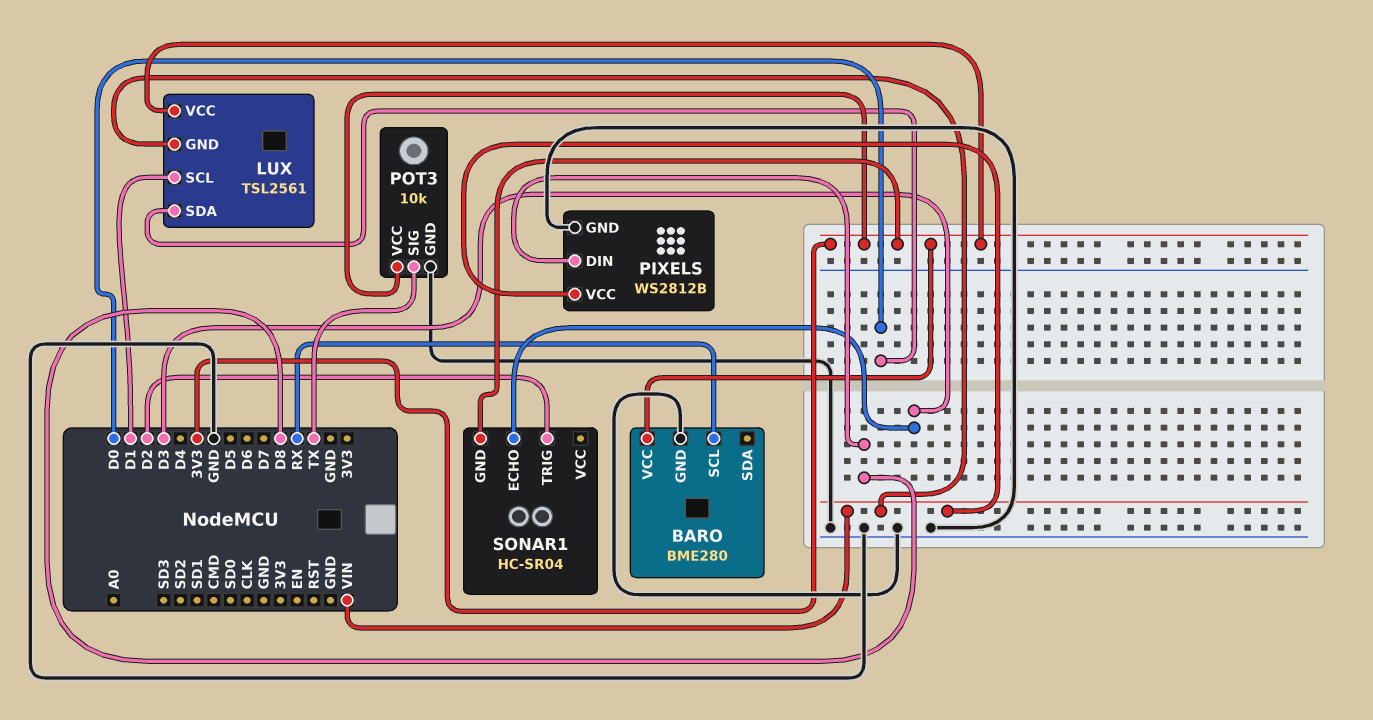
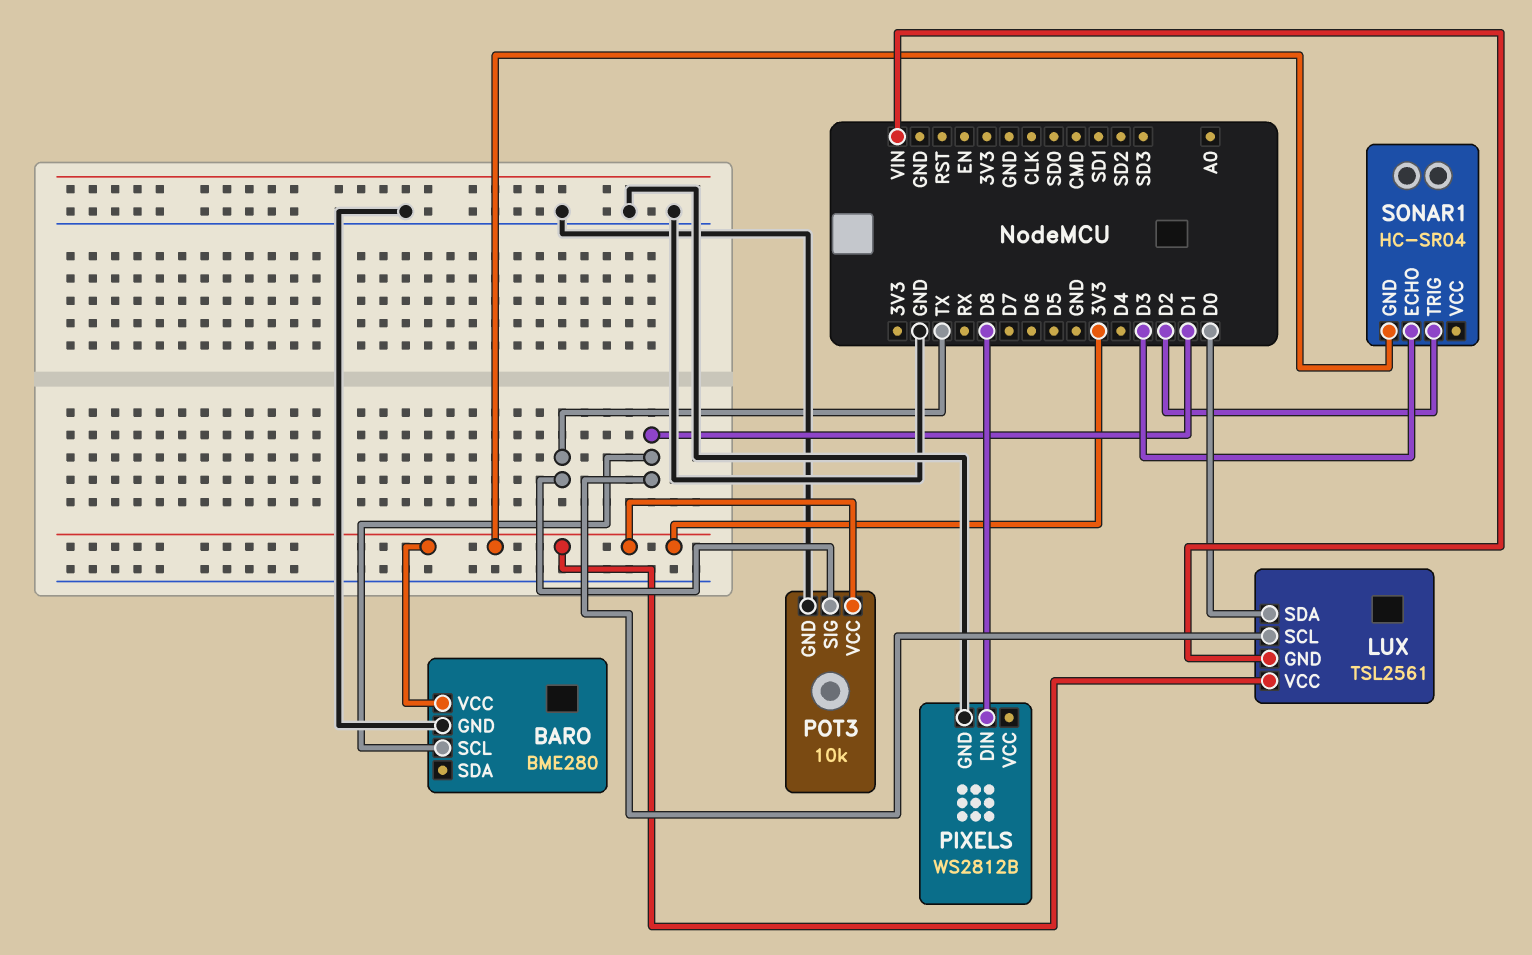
BARO pin SCL: RX -> D1
PIXELS pin VCC: VIN -> none

